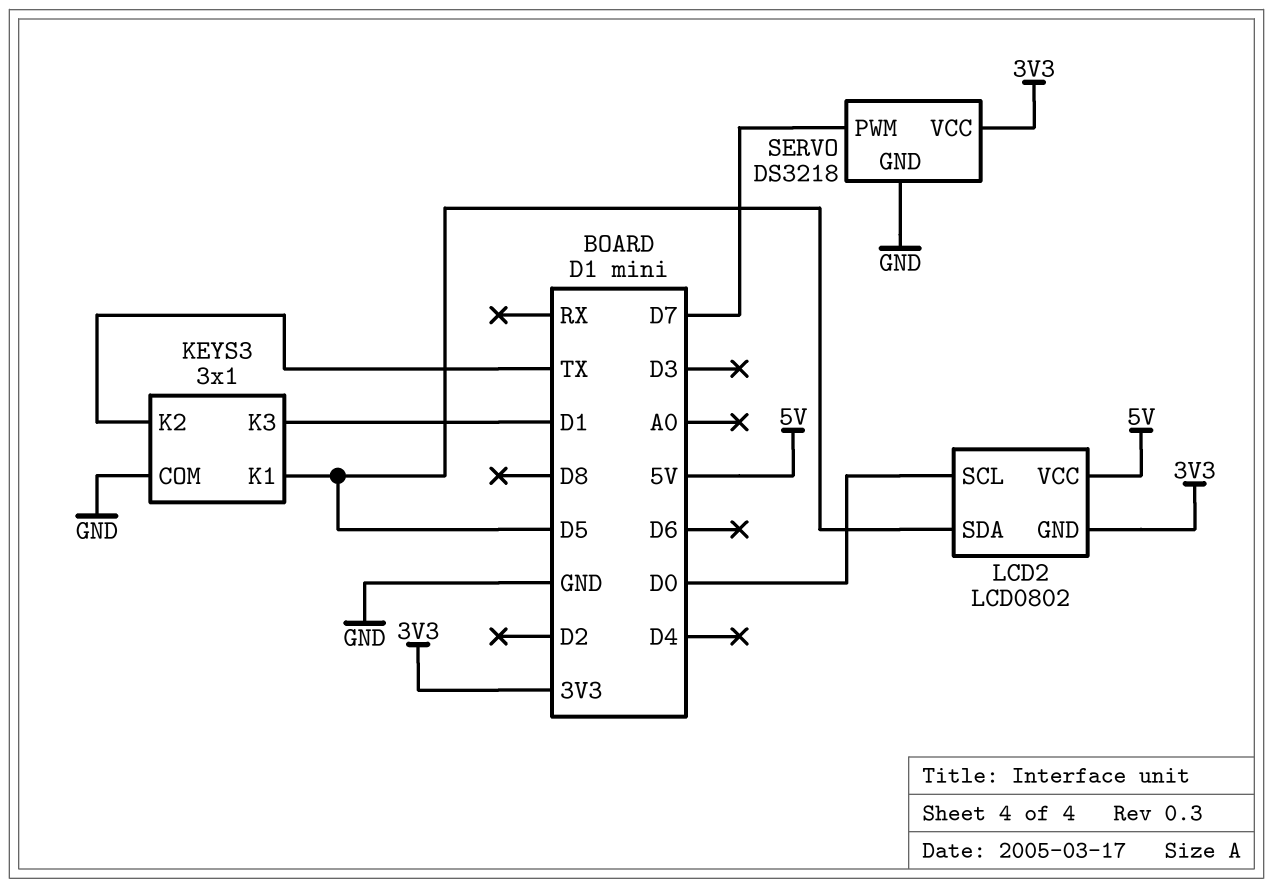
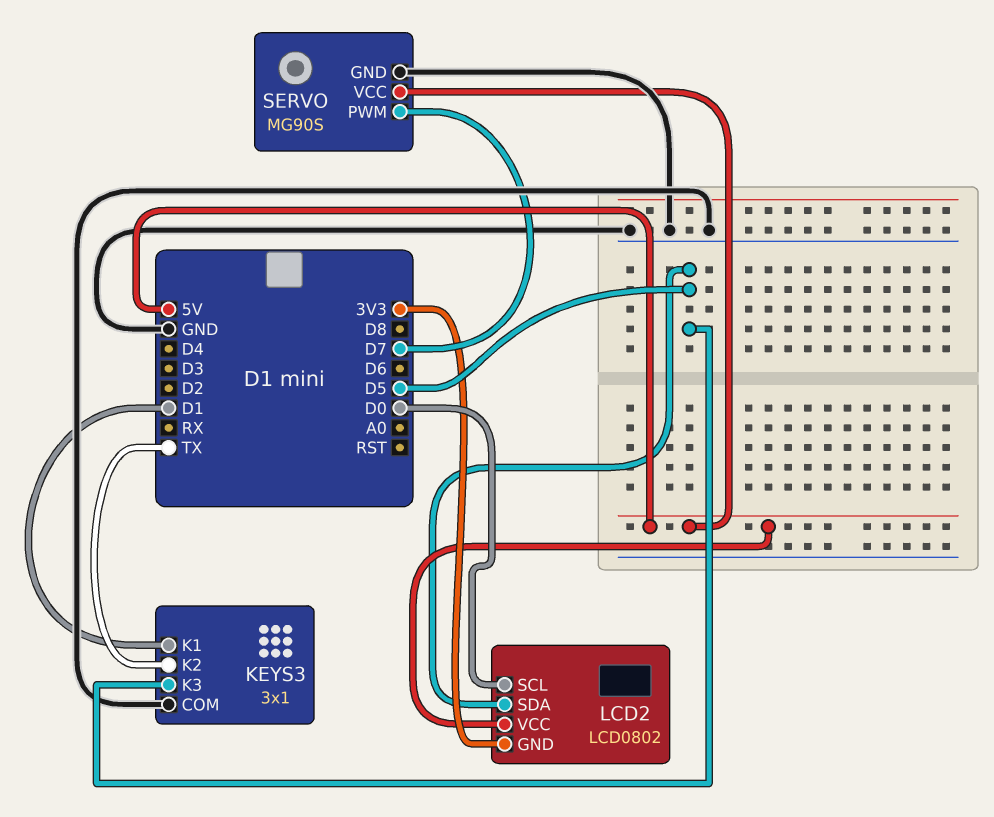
KEYS3 pin K1: D5 -> D1
KEYS3 pin K3: D1 -> D5
SERVO: DS3218 -> MG90S
SERVO pin VCC: 3V3 -> 5V

